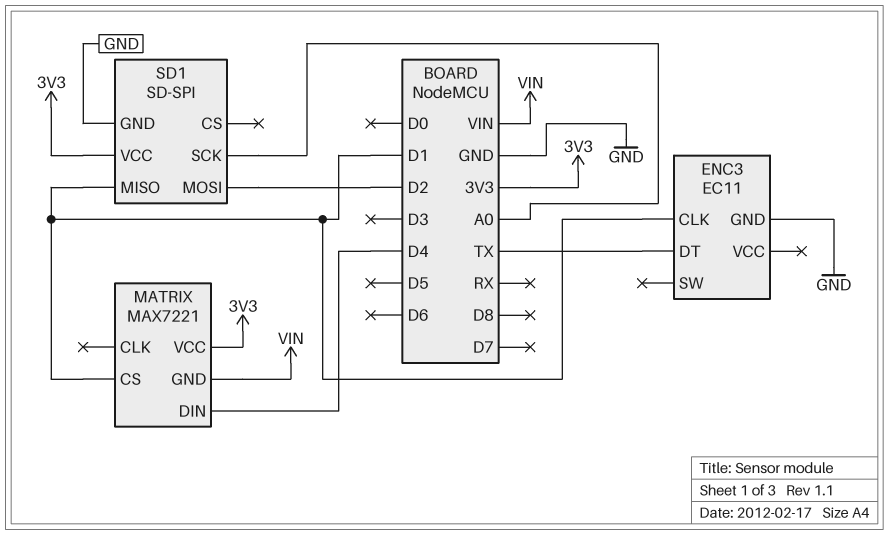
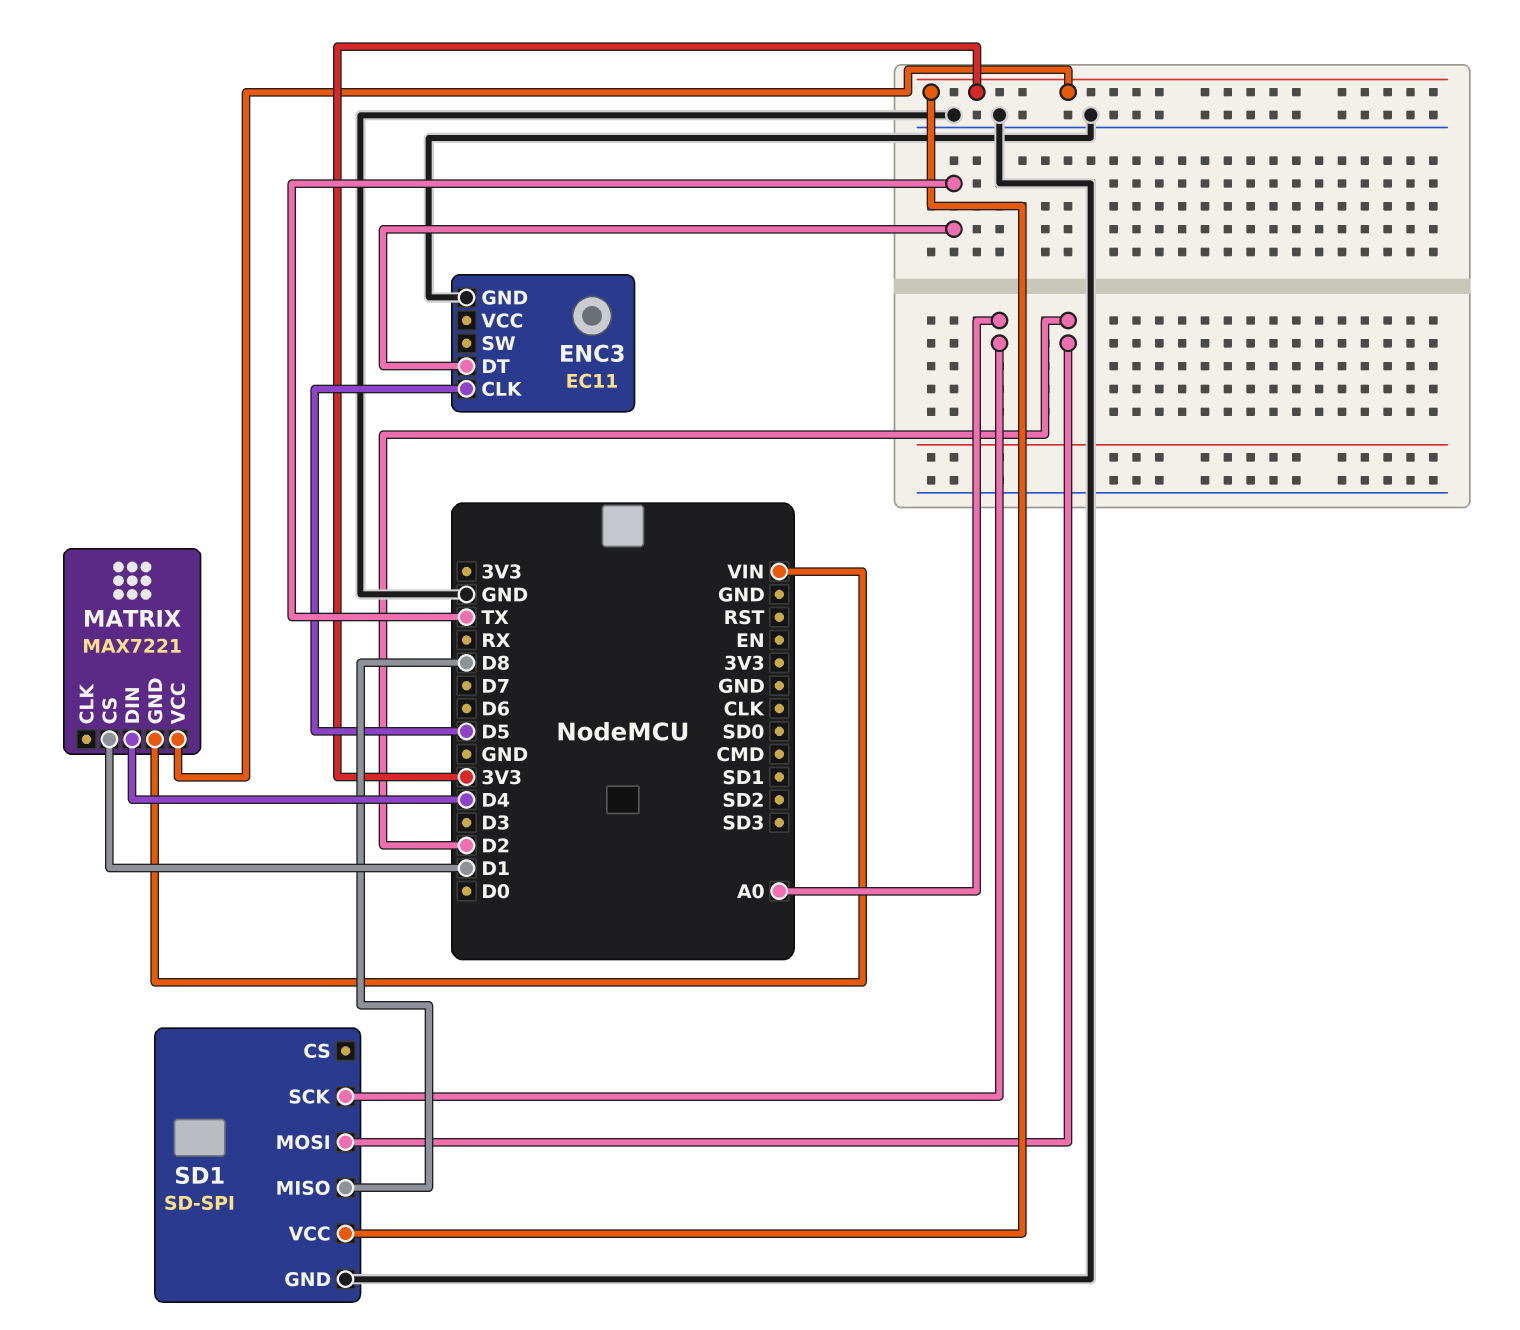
ENC3 pin CLK: D1 -> D5
SD1 pin MISO: D1 -> D8

